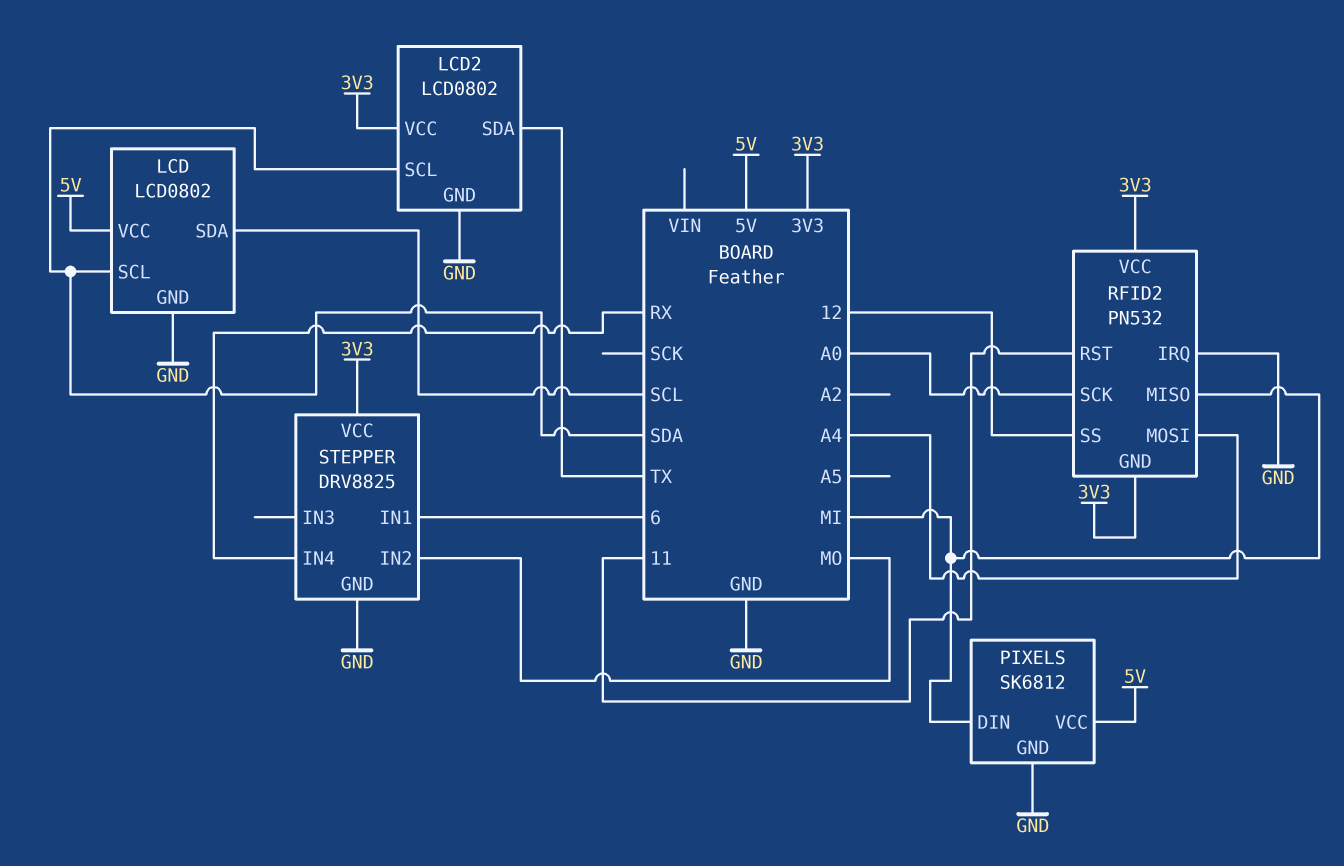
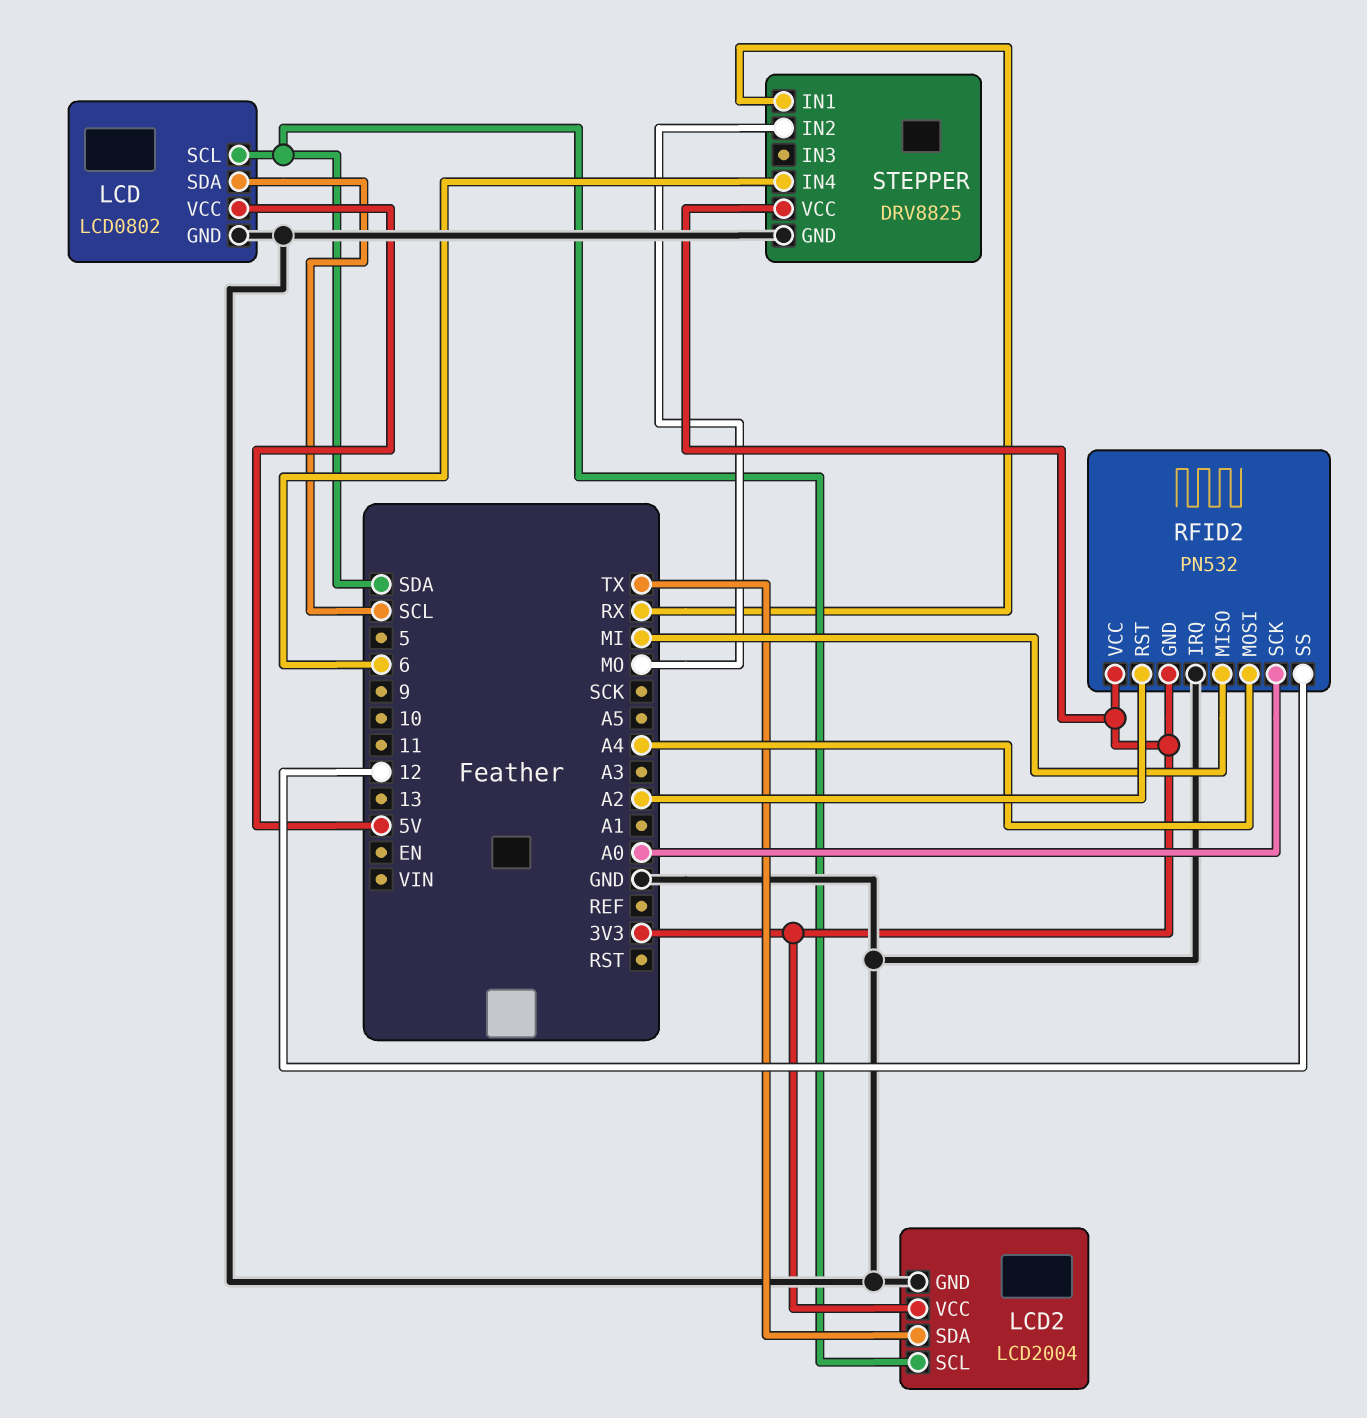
LCD2: LCD0802 -> LCD2004
PIXELS: SK6812 -> none
PIXELS pin DIN: MI -> none
PIXELS pin GND: GND -> none
PIXELS pin VCC: 5V -> none
RFID2 pin RST: 11 -> A2
STEPPER pin IN1: 6 -> RX
STEPPER pin IN4: RX -> 6

